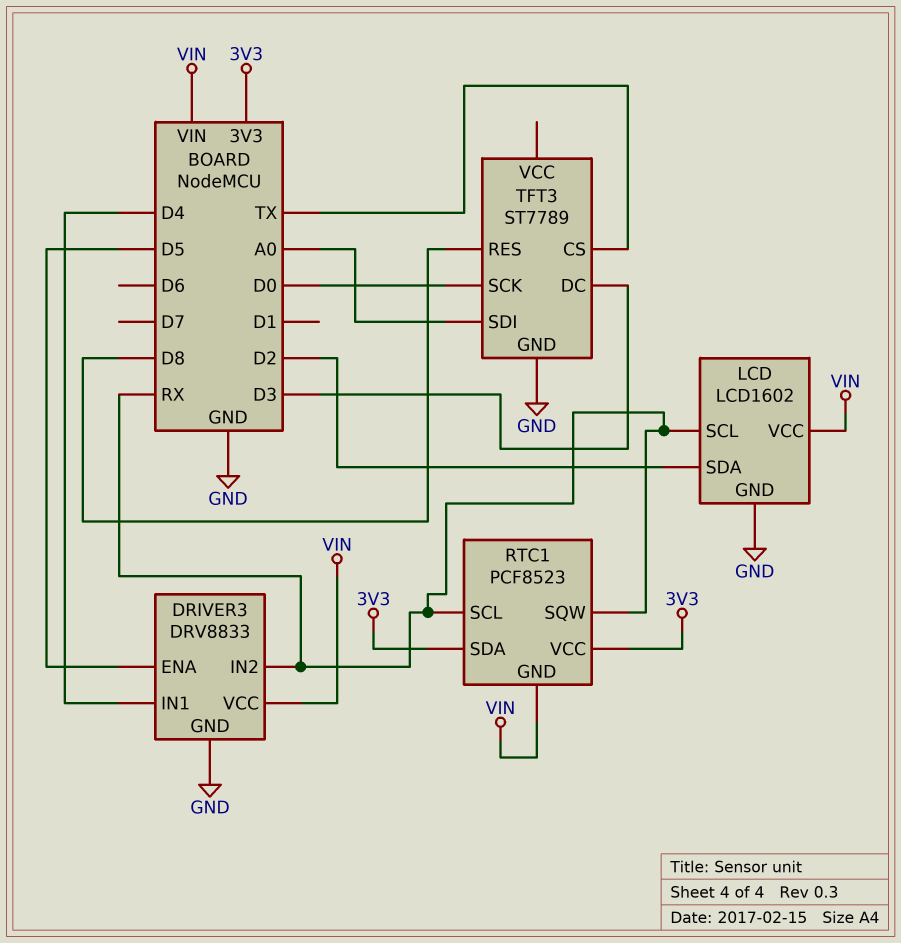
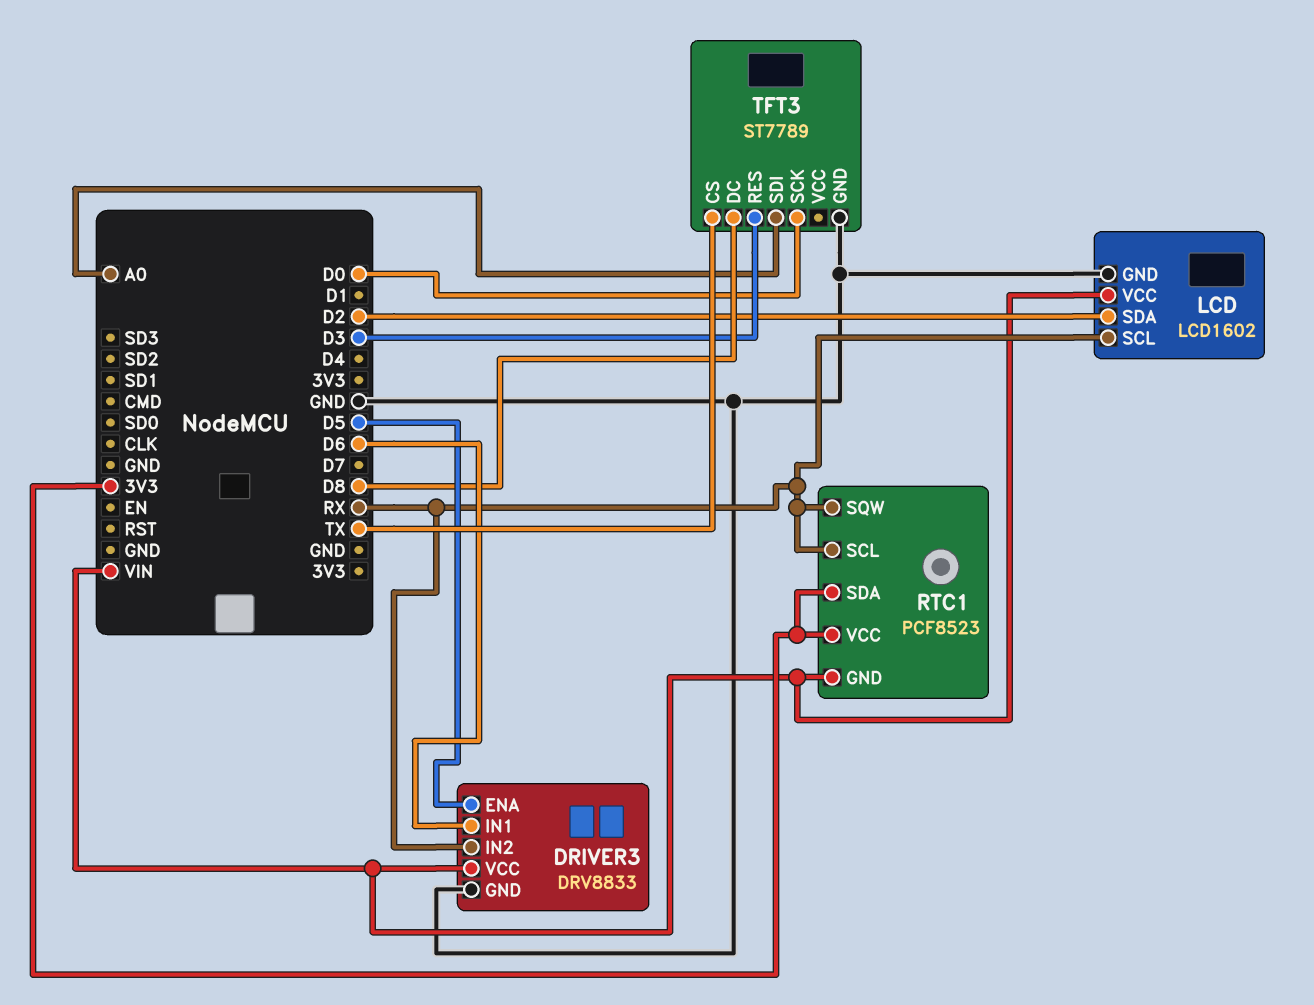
DRIVER3 pin IN1: D4 -> D6
TFT3 pin DC: D3 -> D8
TFT3 pin RES: D8 -> D3

